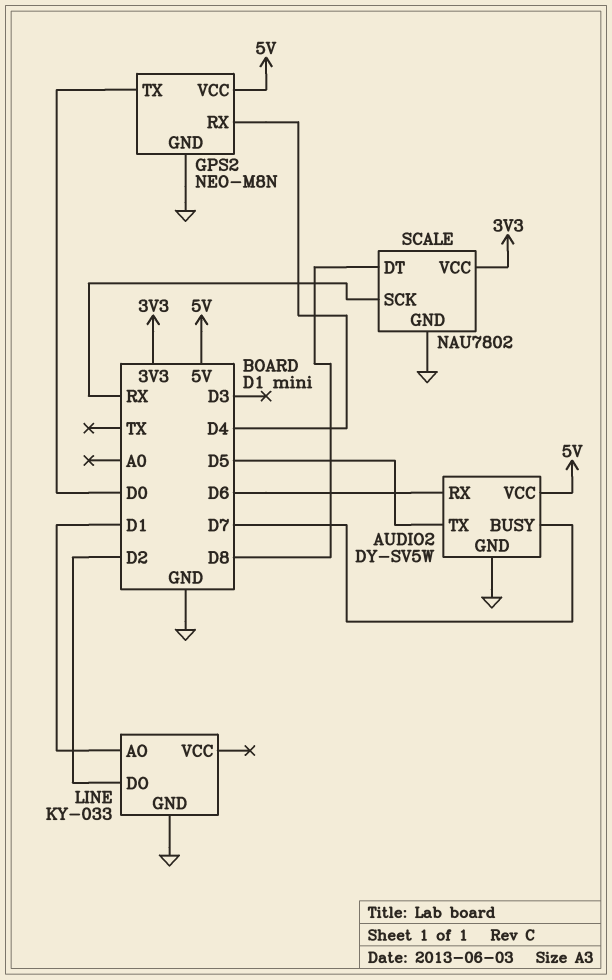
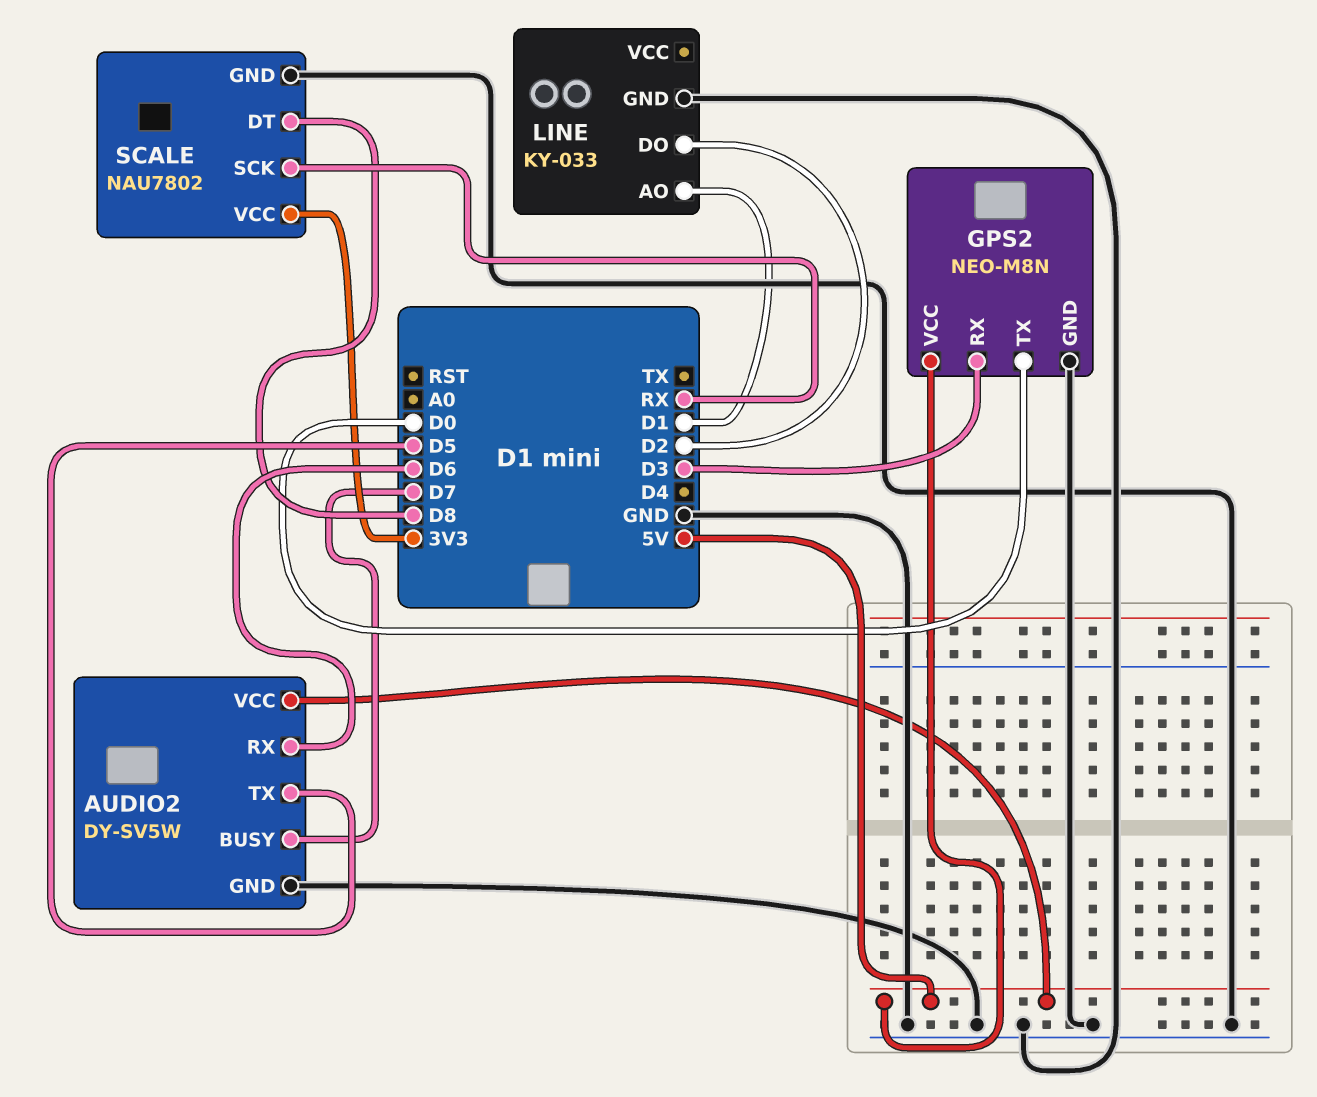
GPS2 pin RX: D4 -> D3

